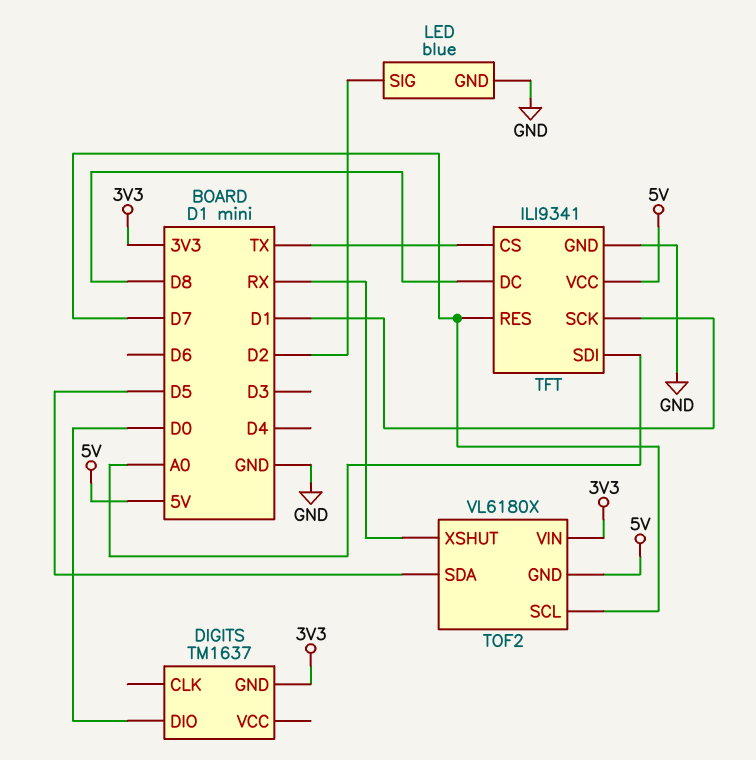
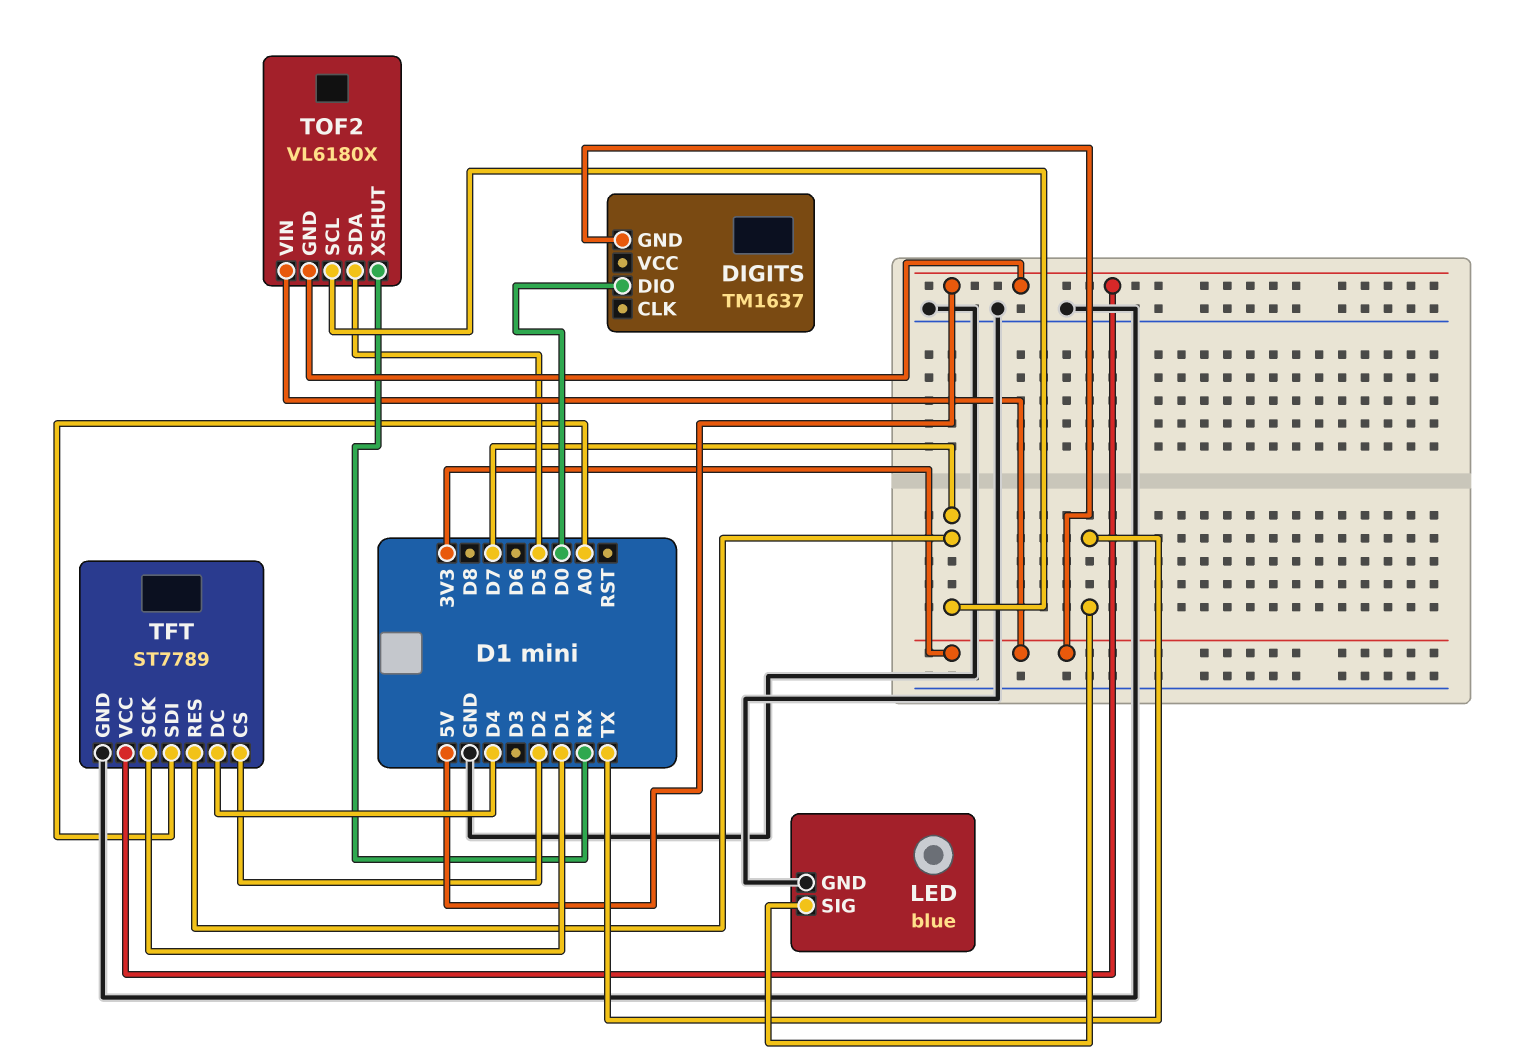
LED pin SIG: D2 -> TX
TFT: ILI9341 -> ST7789
TFT pin CS: TX -> D2
TFT pin DC: D8 -> D4

